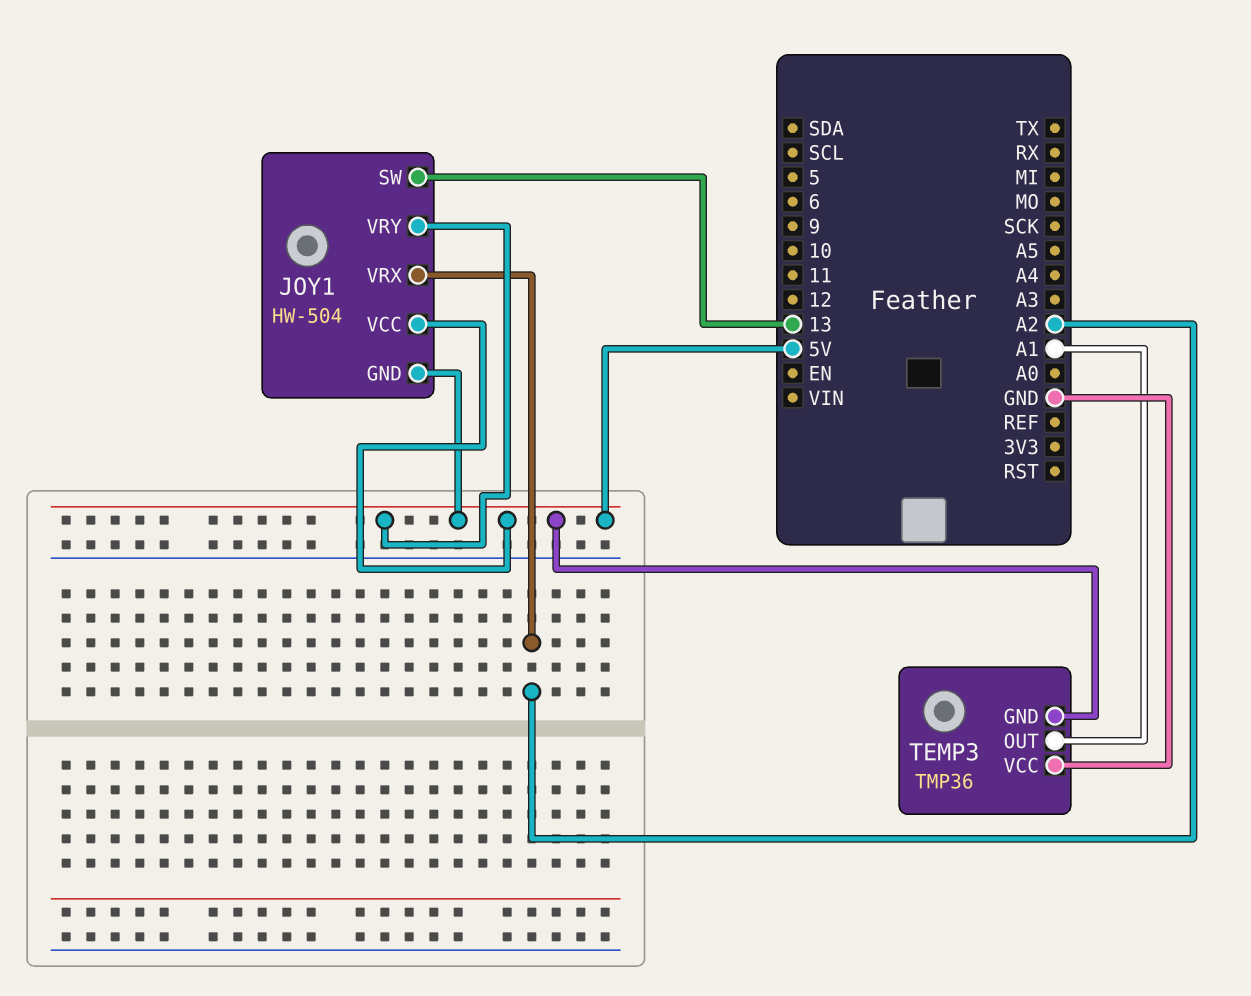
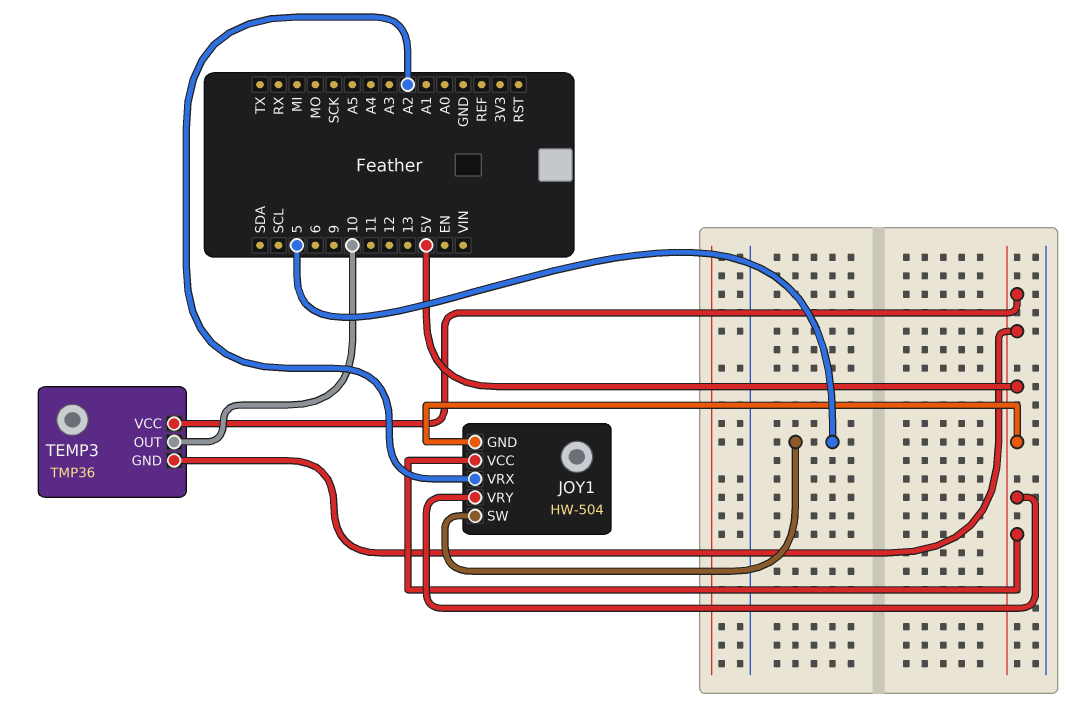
JOY1 pin SW: 13 -> 5
TEMP3 pin OUT: A1 -> 10
TEMP3 pin VCC: GND -> 5V

